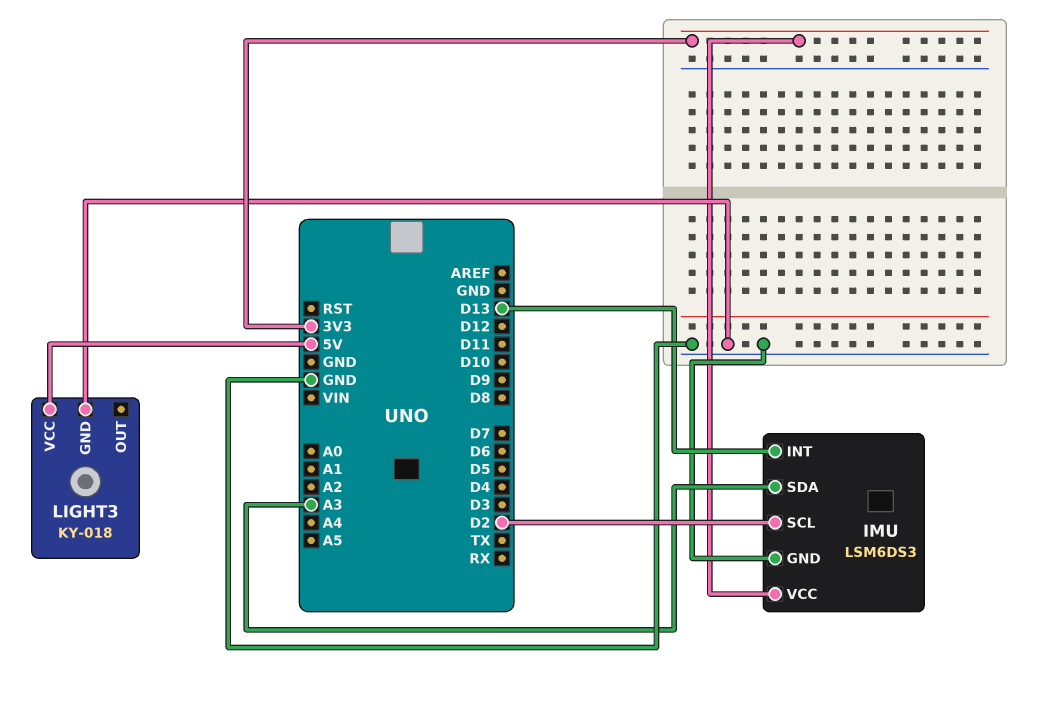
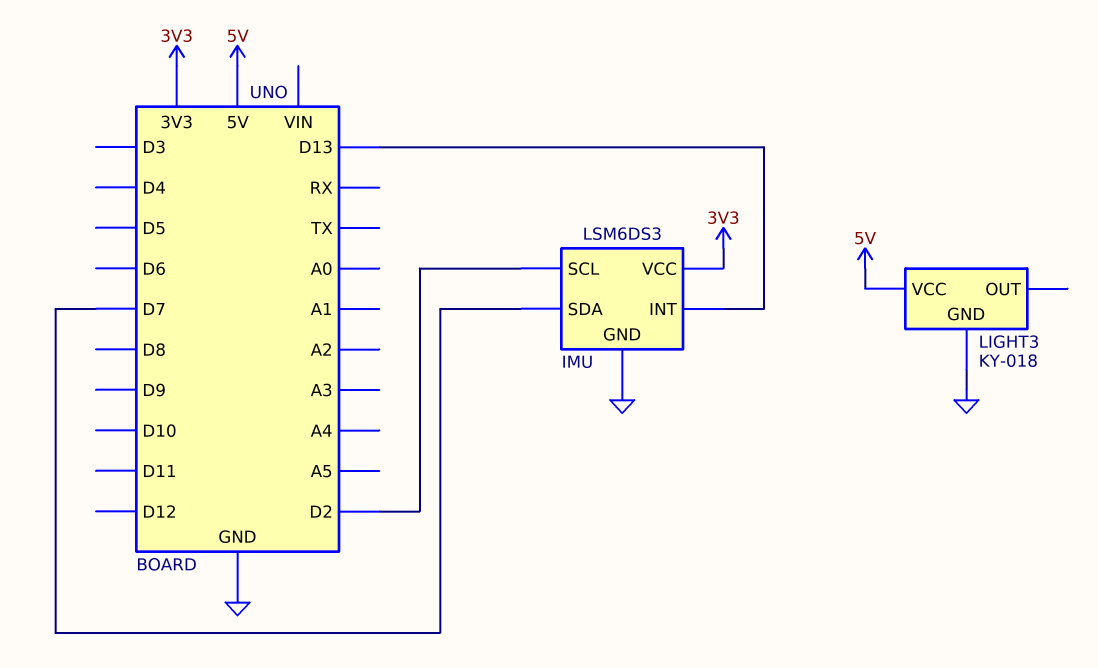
IMU pin SDA: A3 -> D7

